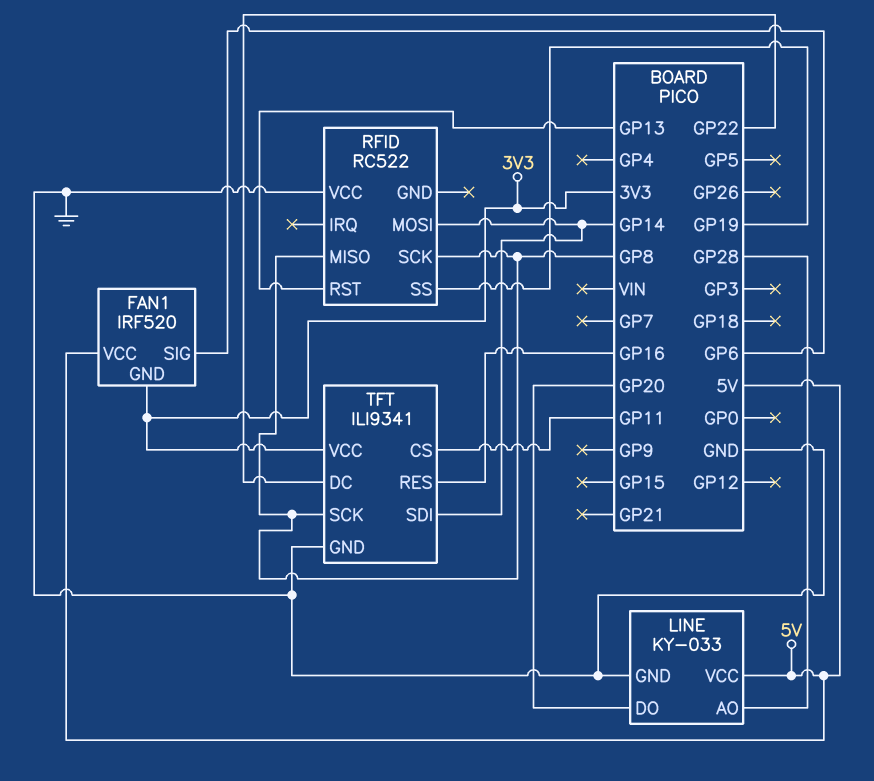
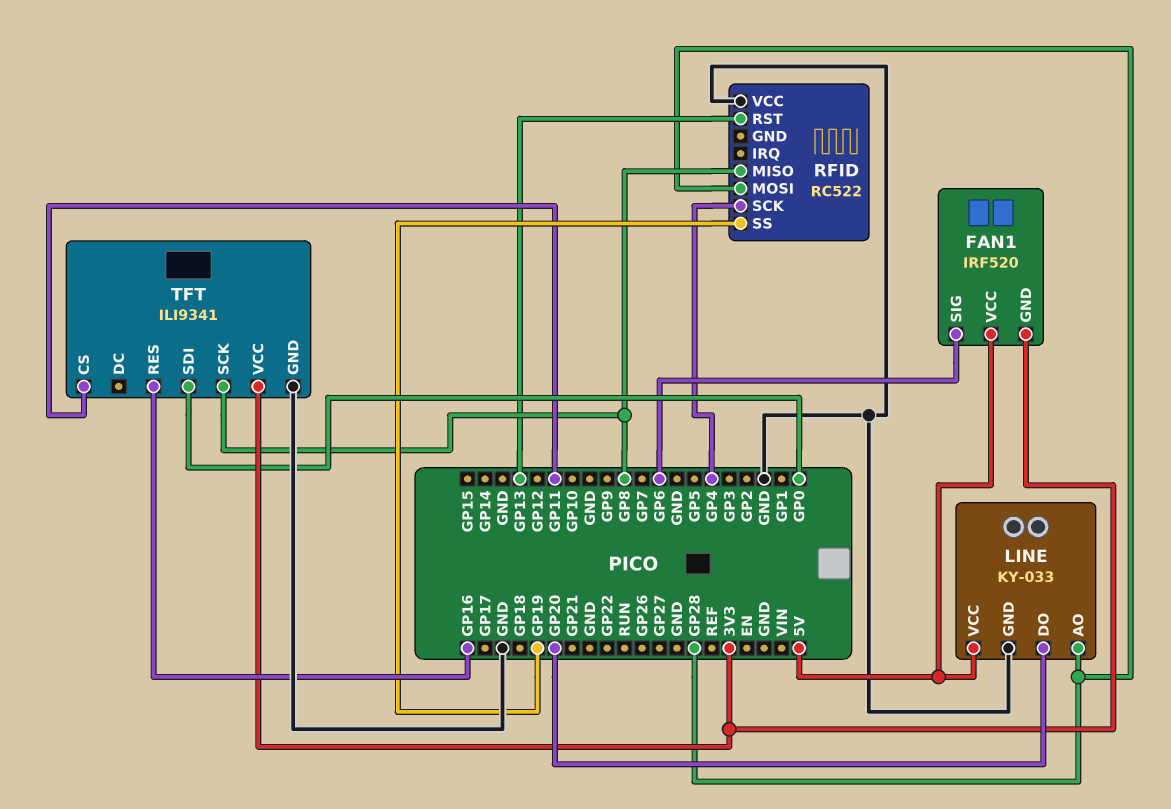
RFID pin MOSI: GP14 -> GP28
RFID pin SCK: GP8 -> GP4
TFT pin DC: GP22 -> none
TFT pin SDI: GP14 -> GP0

